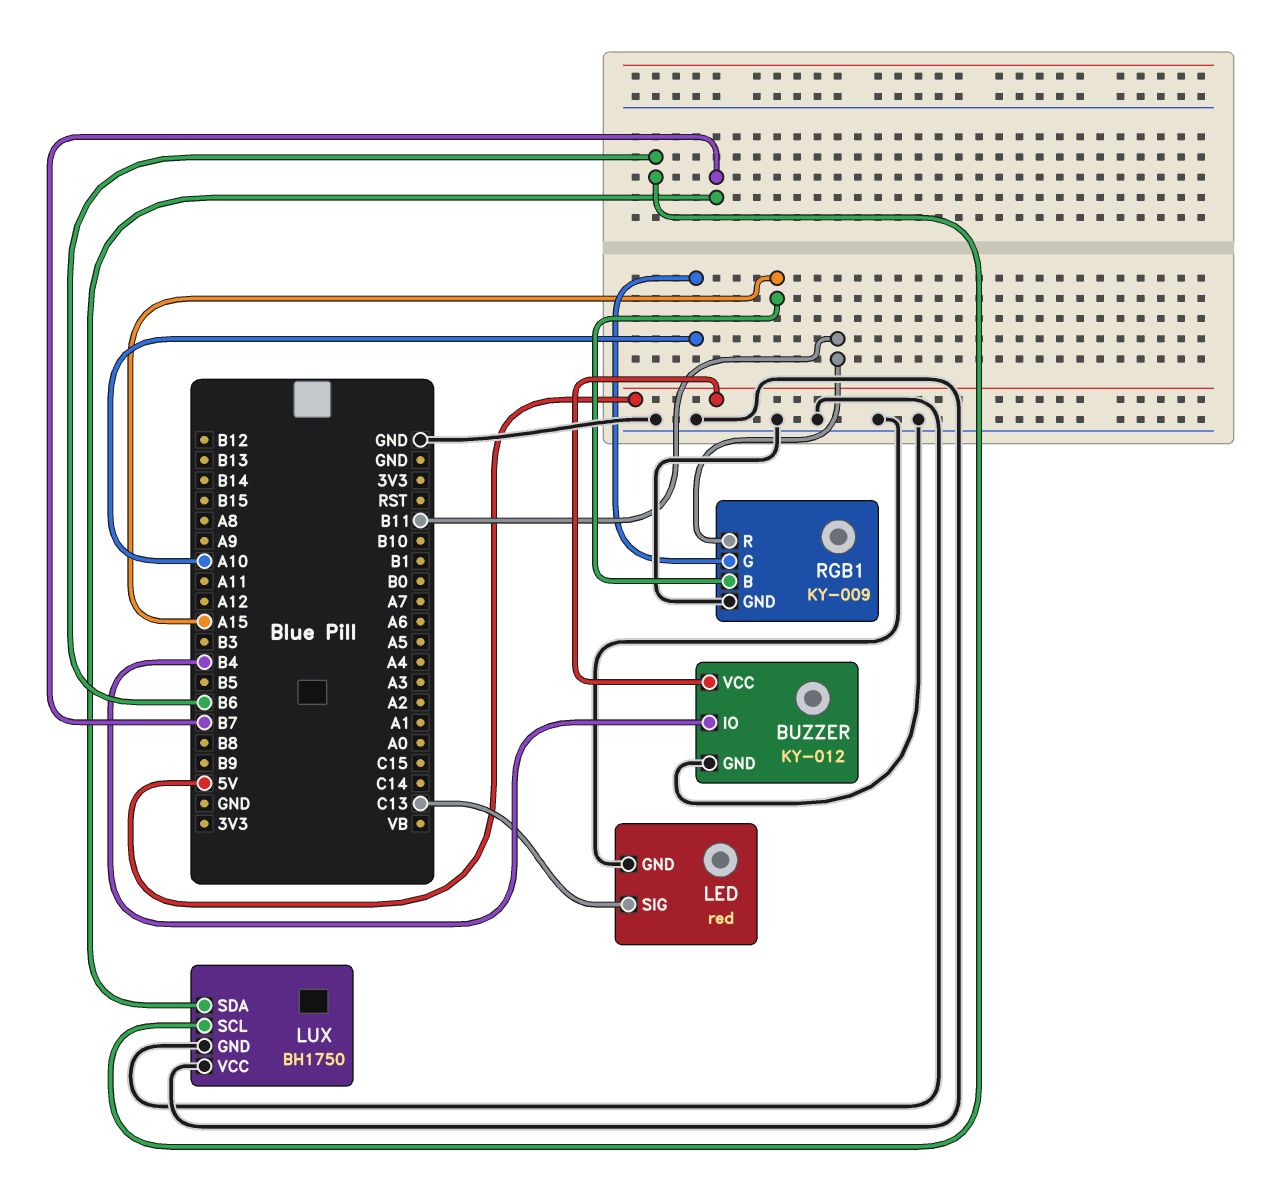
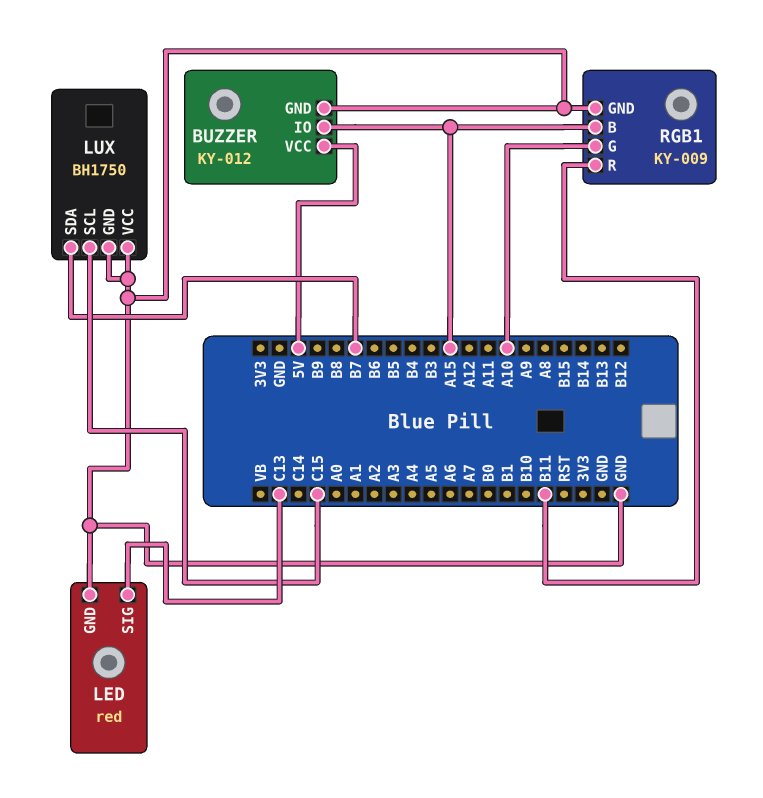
BUZZER pin IO: B4 -> A15
LUX pin SCL: B6 -> C15

